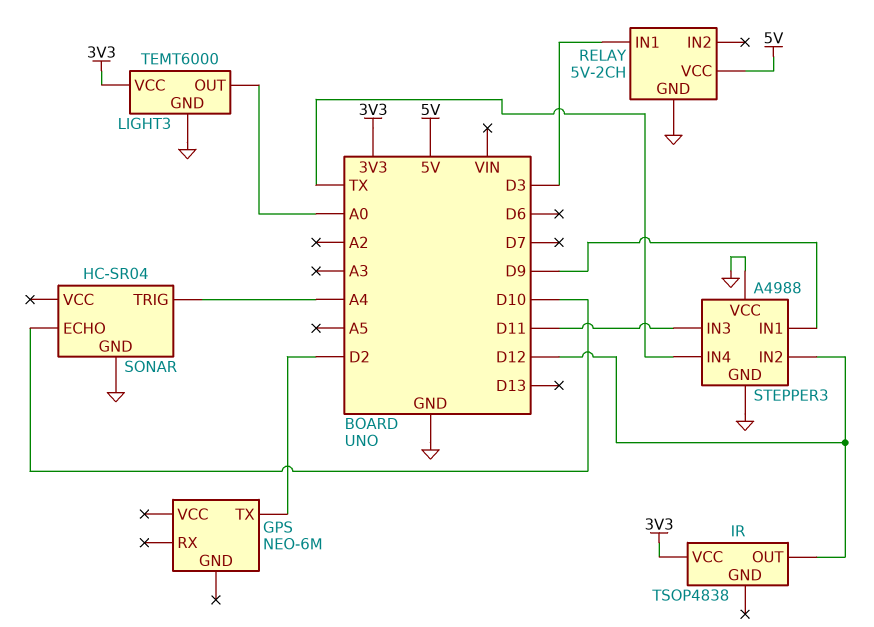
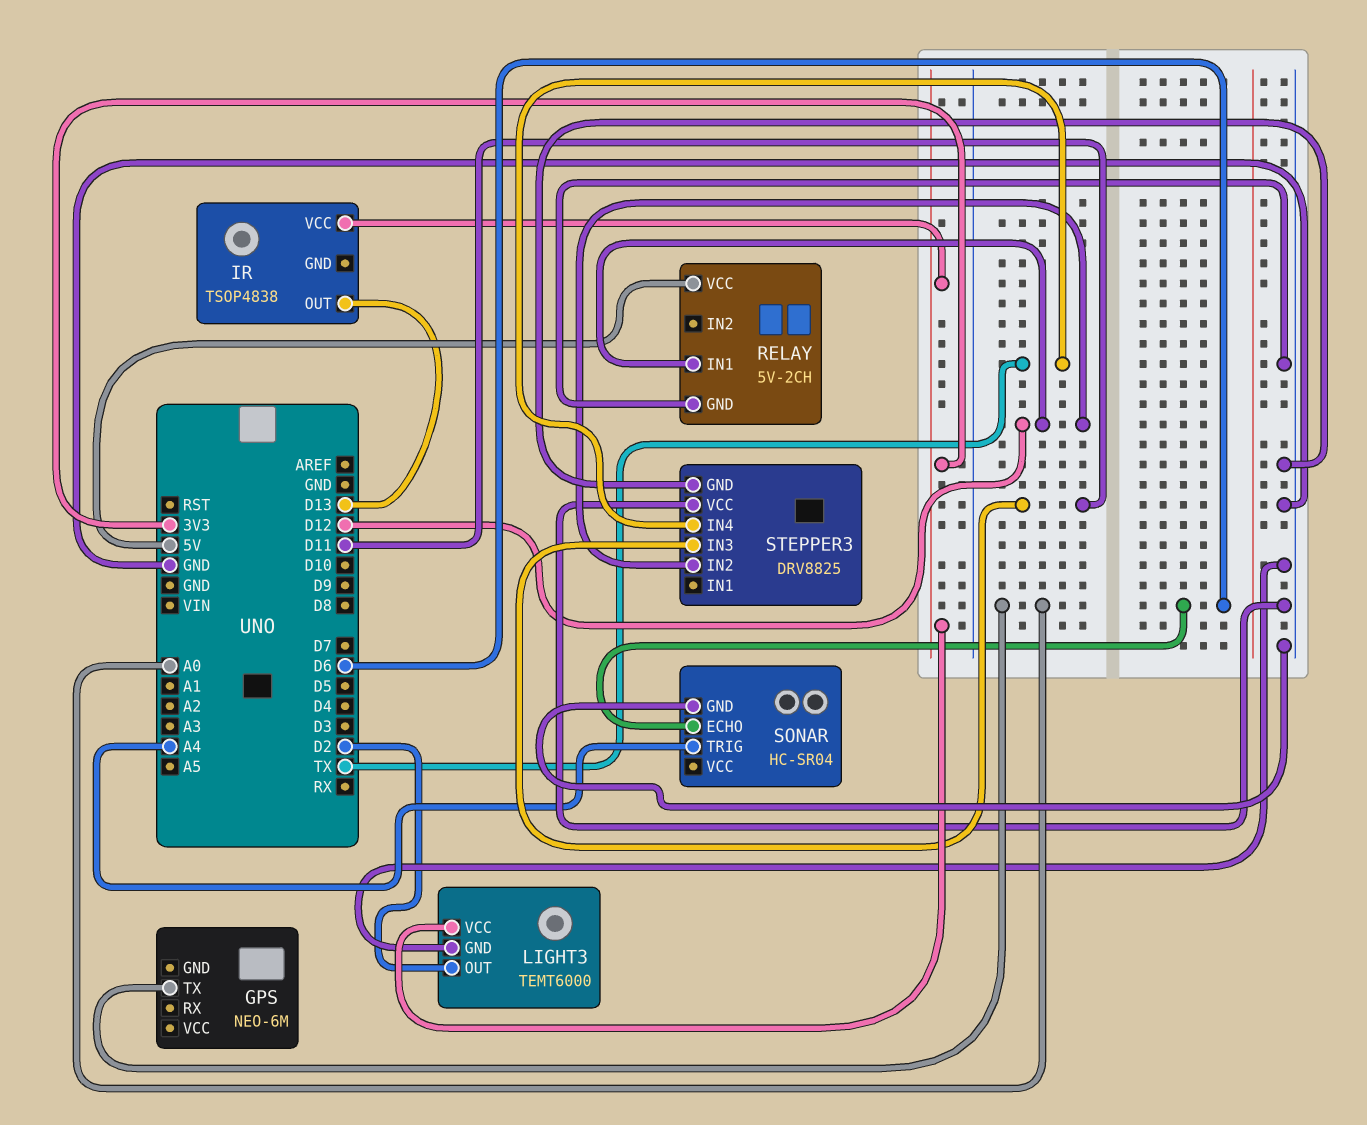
GPS pin TX: D2 -> A0
IR pin OUT: D12 -> D13
LIGHT3 pin OUT: A0 -> D2
RELAY pin IN1: D3 -> D12
SONAR pin ECHO: D10 -> D6
STEPPER3: A4988 -> DRV8825
STEPPER3 pin IN1: D9 -> none

